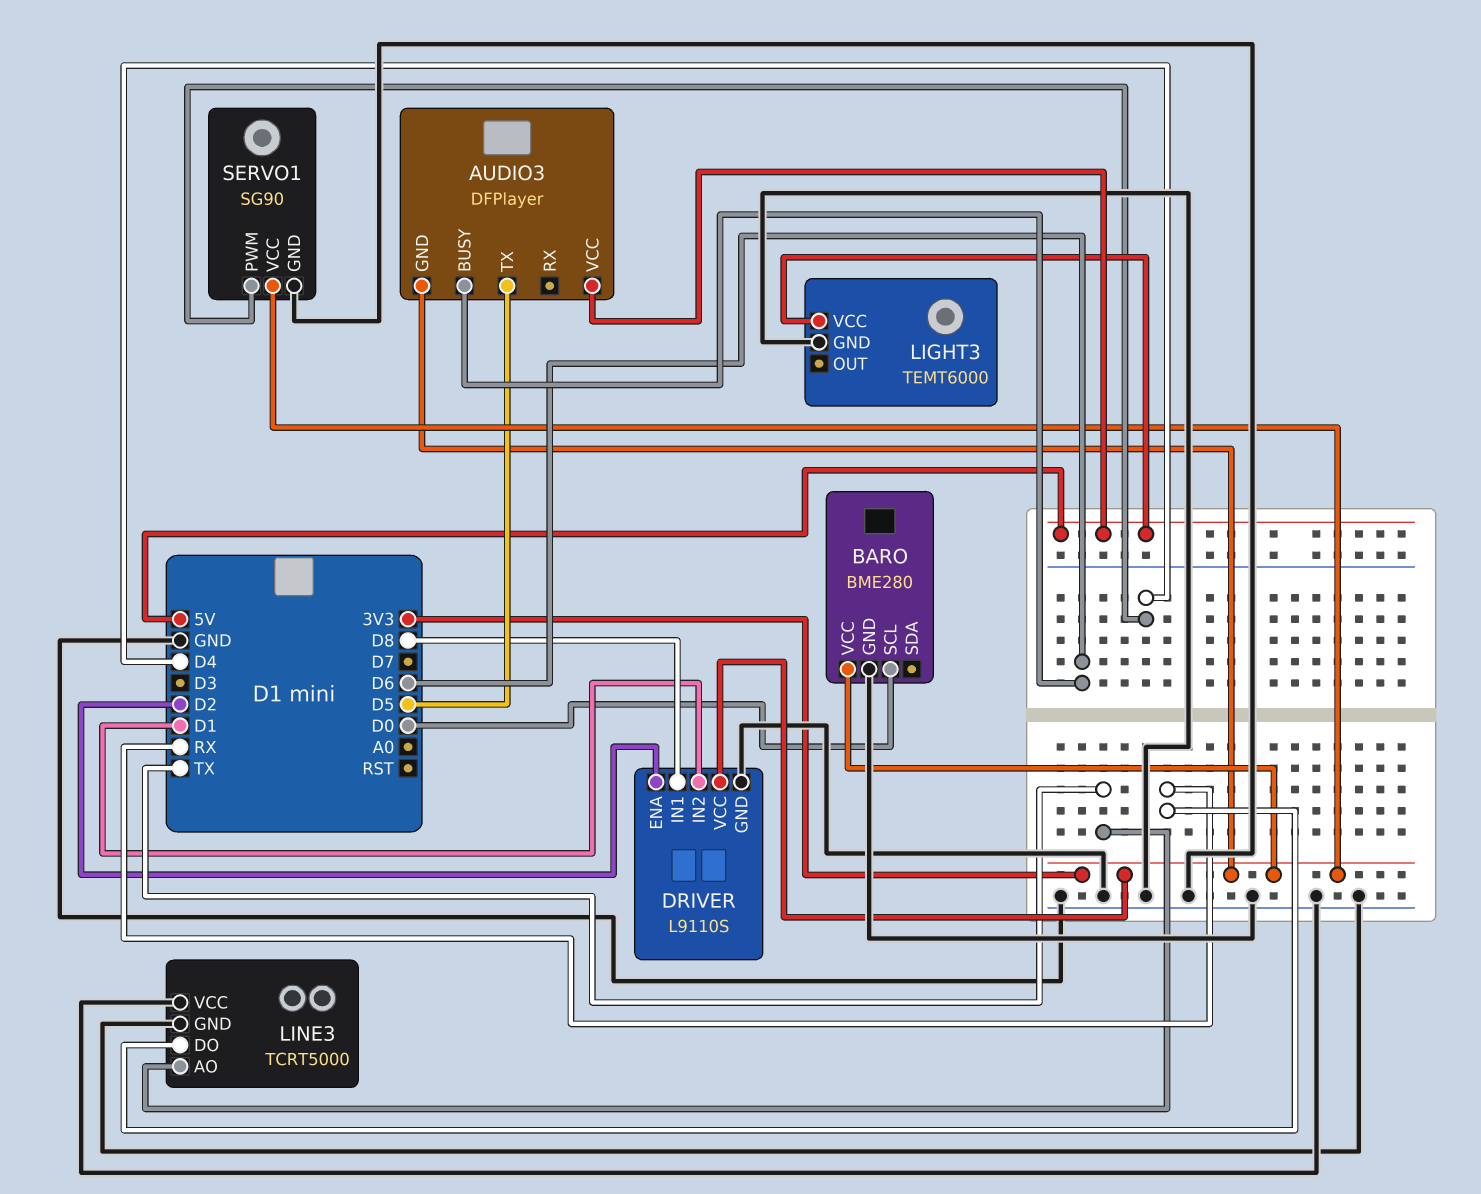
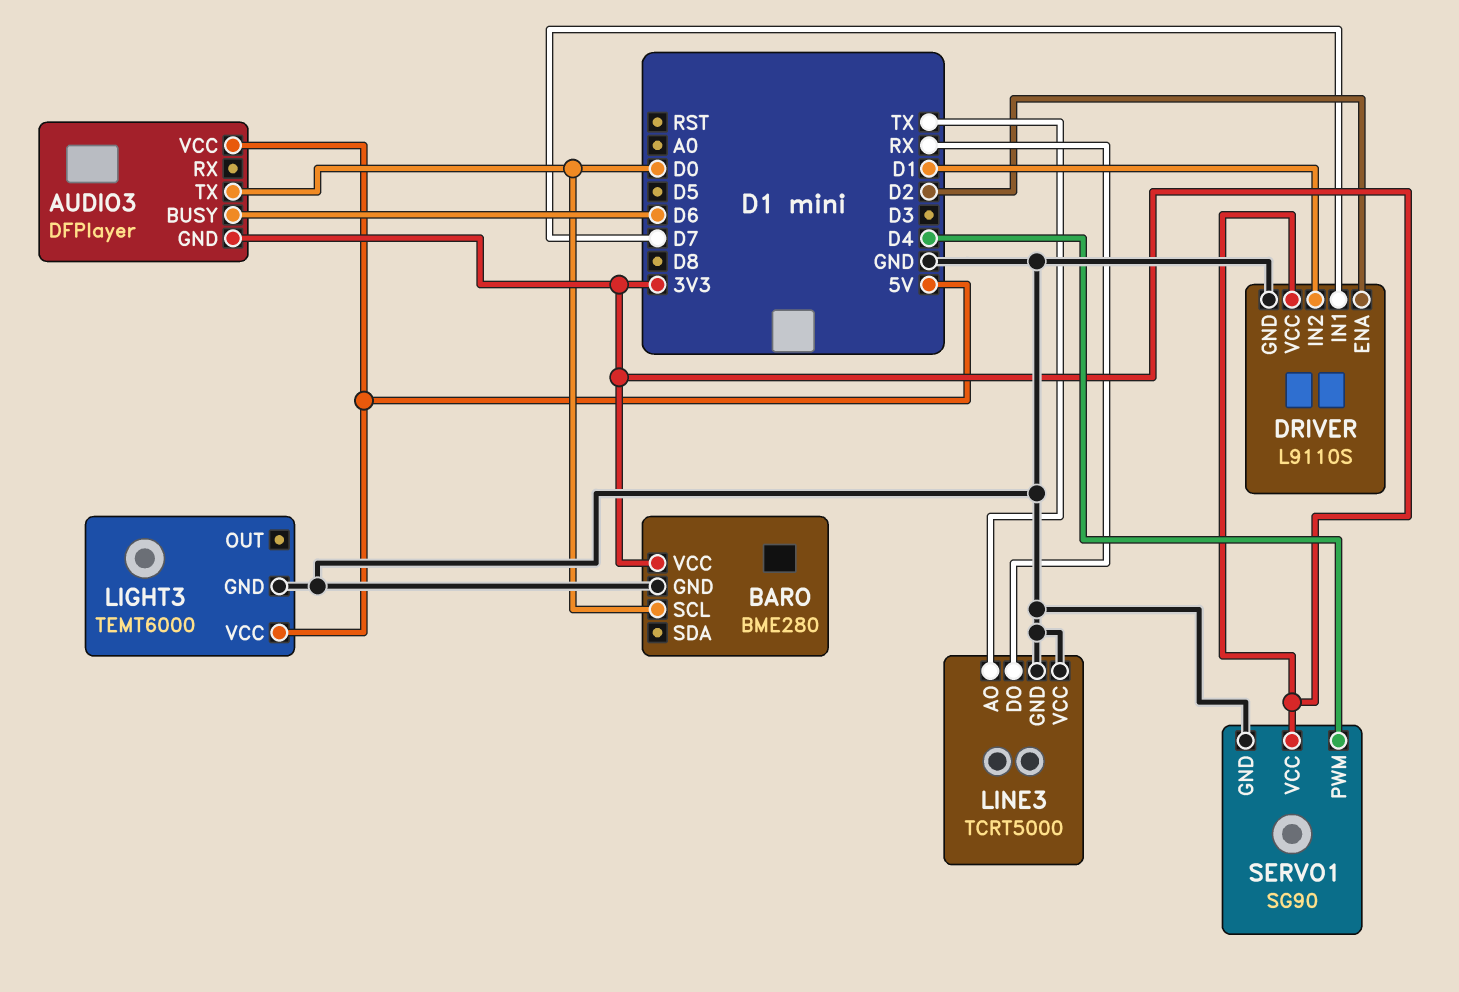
AUDIO3 pin TX: D5 -> D0
DRIVER pin IN1: D8 -> D7

